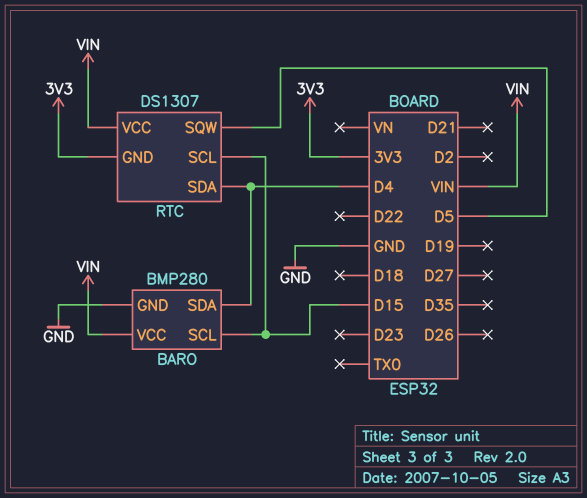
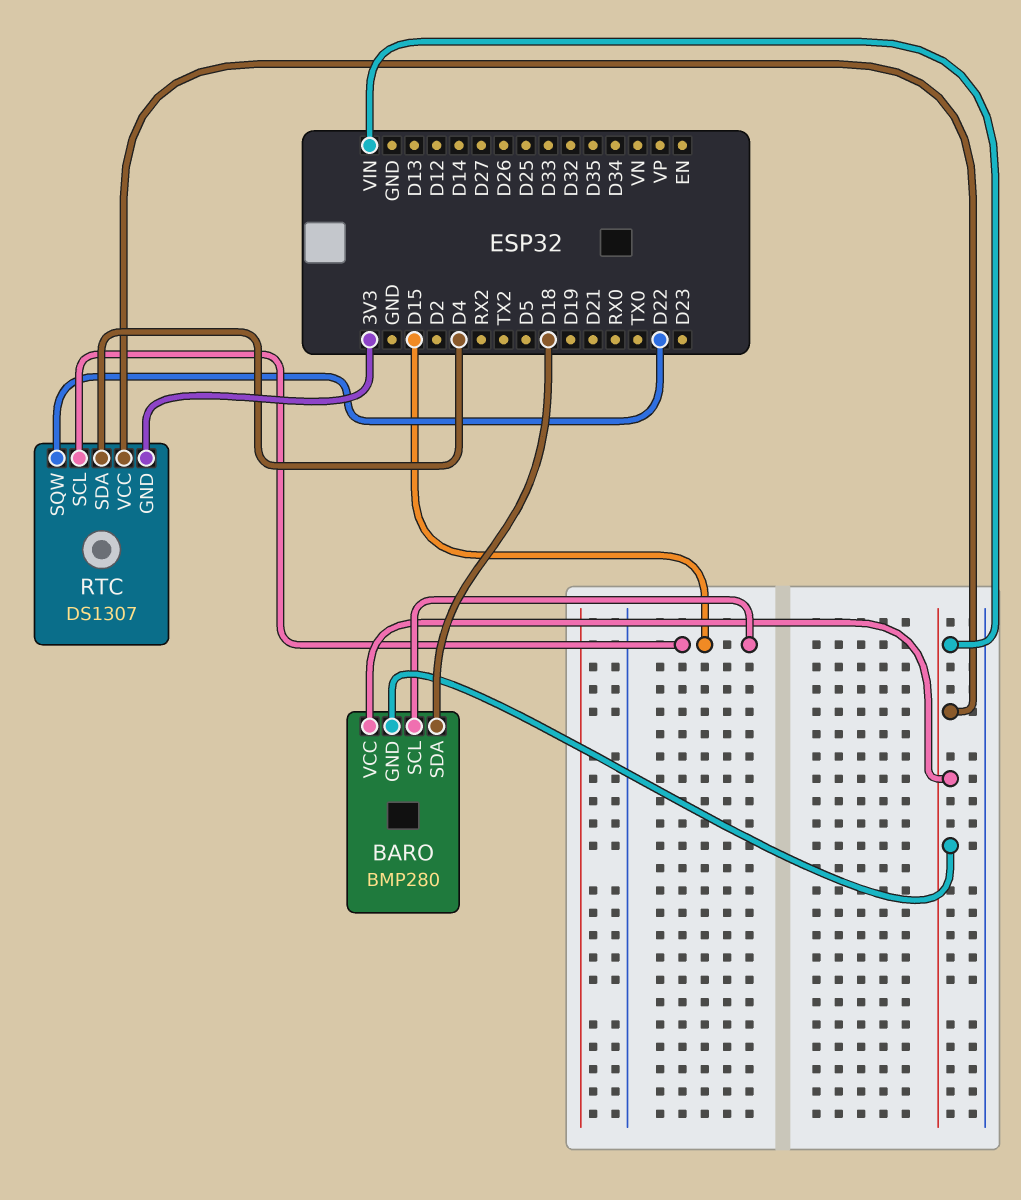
BARO pin GND: GND -> VIN
BARO pin SDA: D4 -> D18
RTC pin SQW: D5 -> D22

